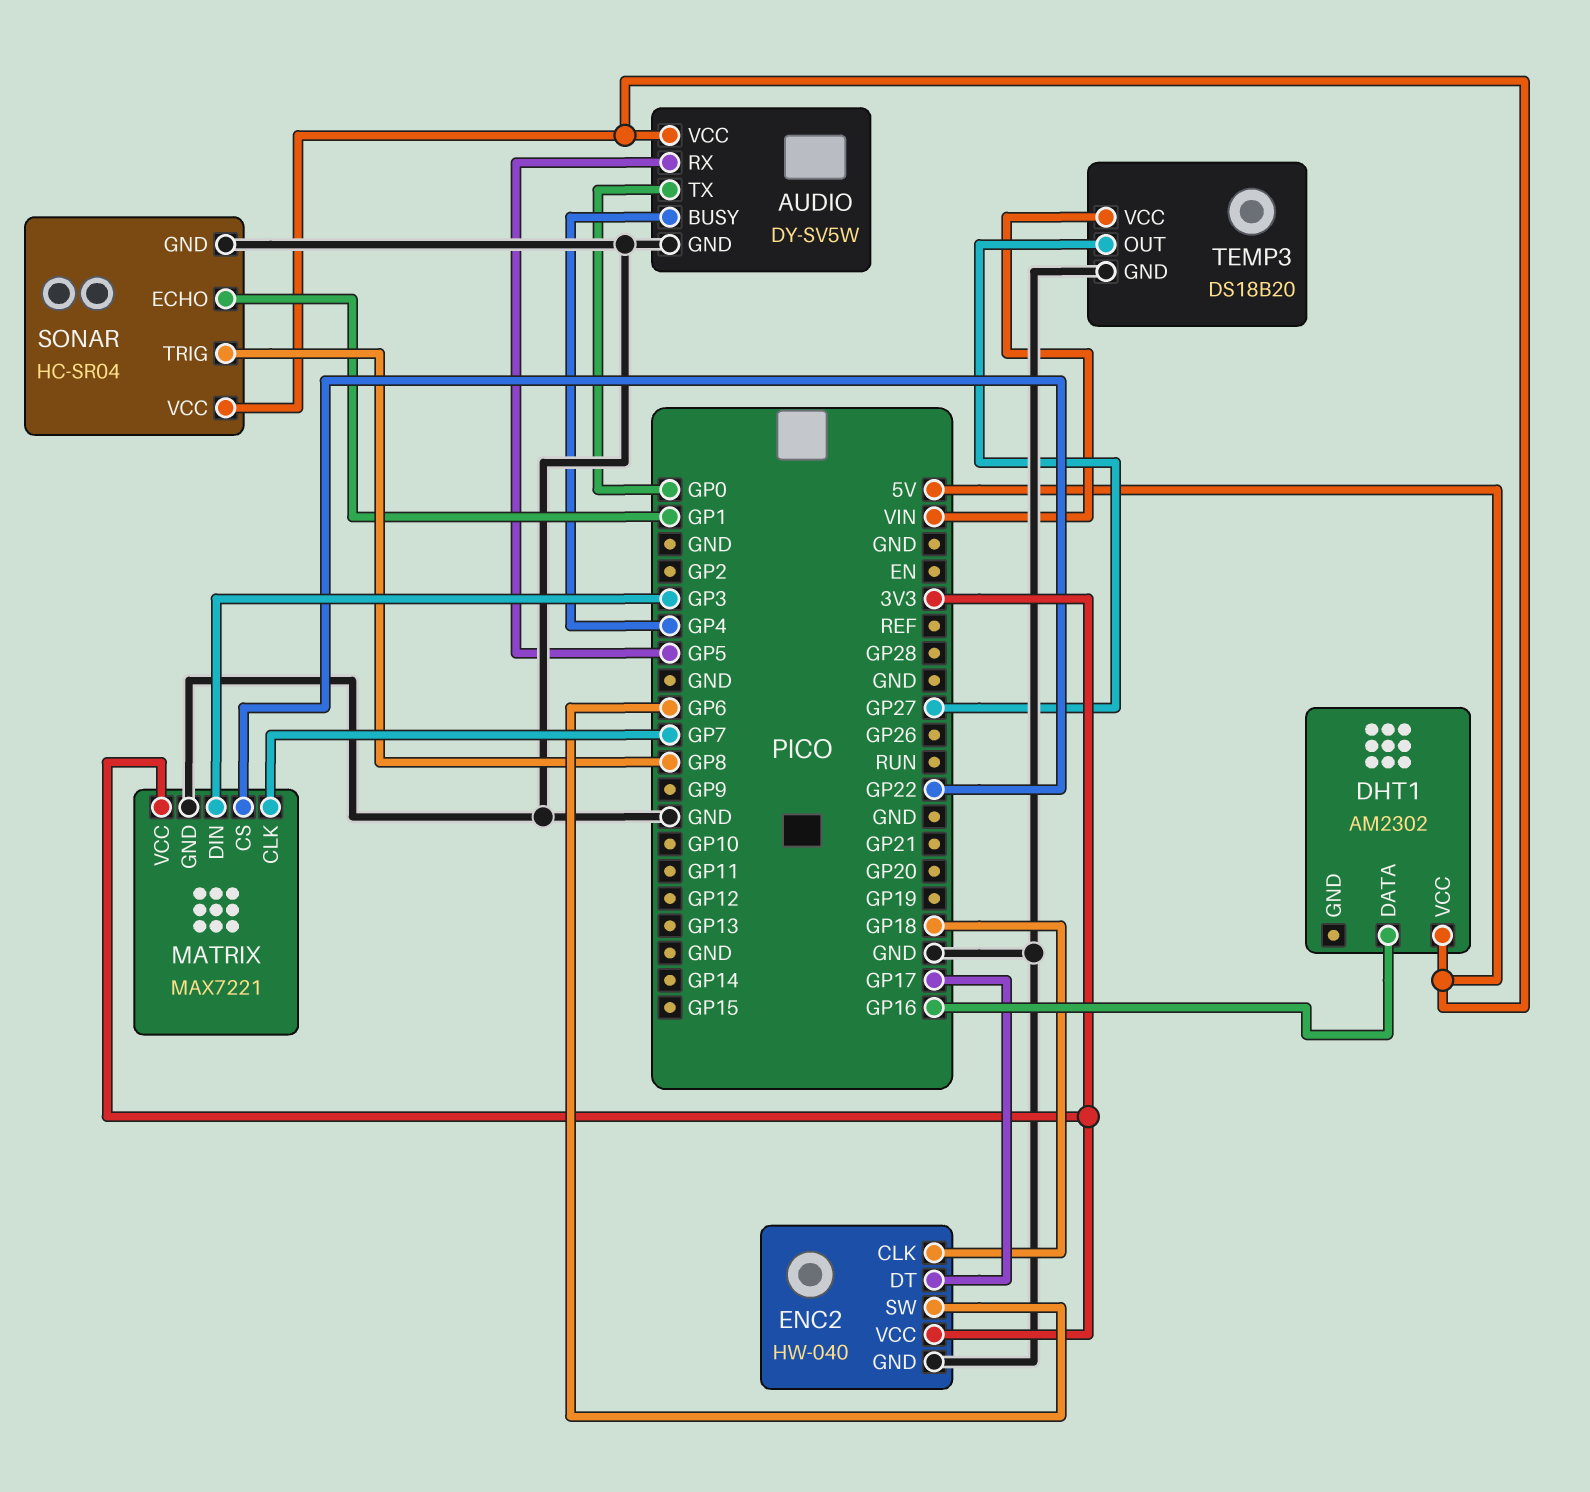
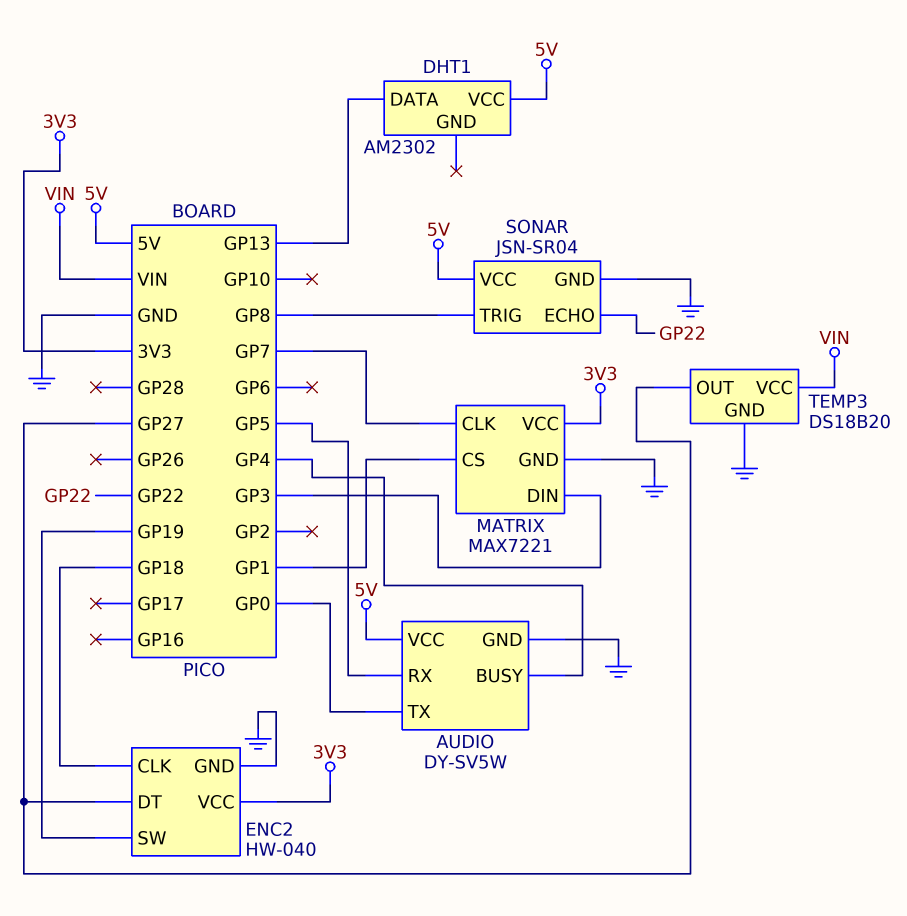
DHT1 pin DATA: GP16 -> GP13
ENC2 pin DT: GP17 -> GP27
ENC2 pin SW: GP6 -> GP19
MATRIX pin CS: GP22 -> GP1
SONAR: HC-SR04 -> JSN-SR04
SONAR pin ECHO: GP1 -> GP22

